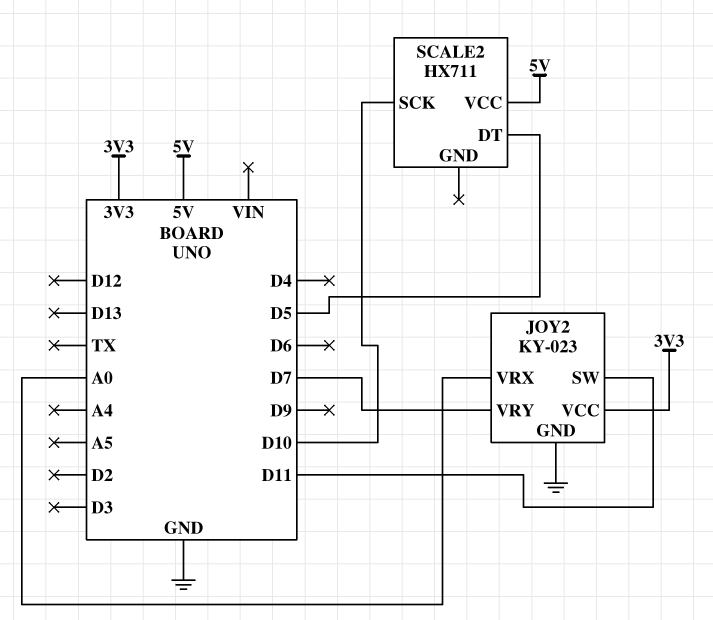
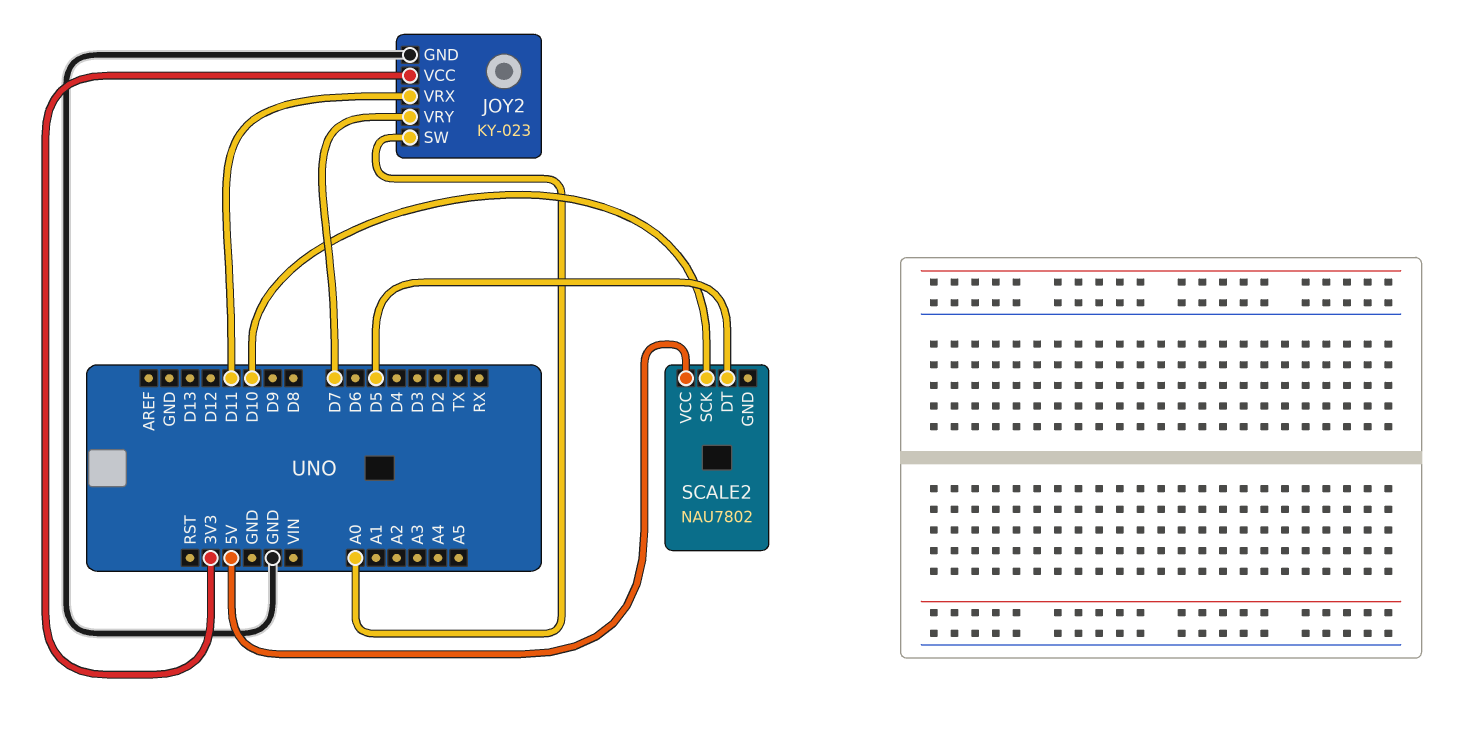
JOY2 pin SW: D11 -> A0
JOY2 pin VRX: A0 -> D11
SCALE2: HX711 -> NAU7802

